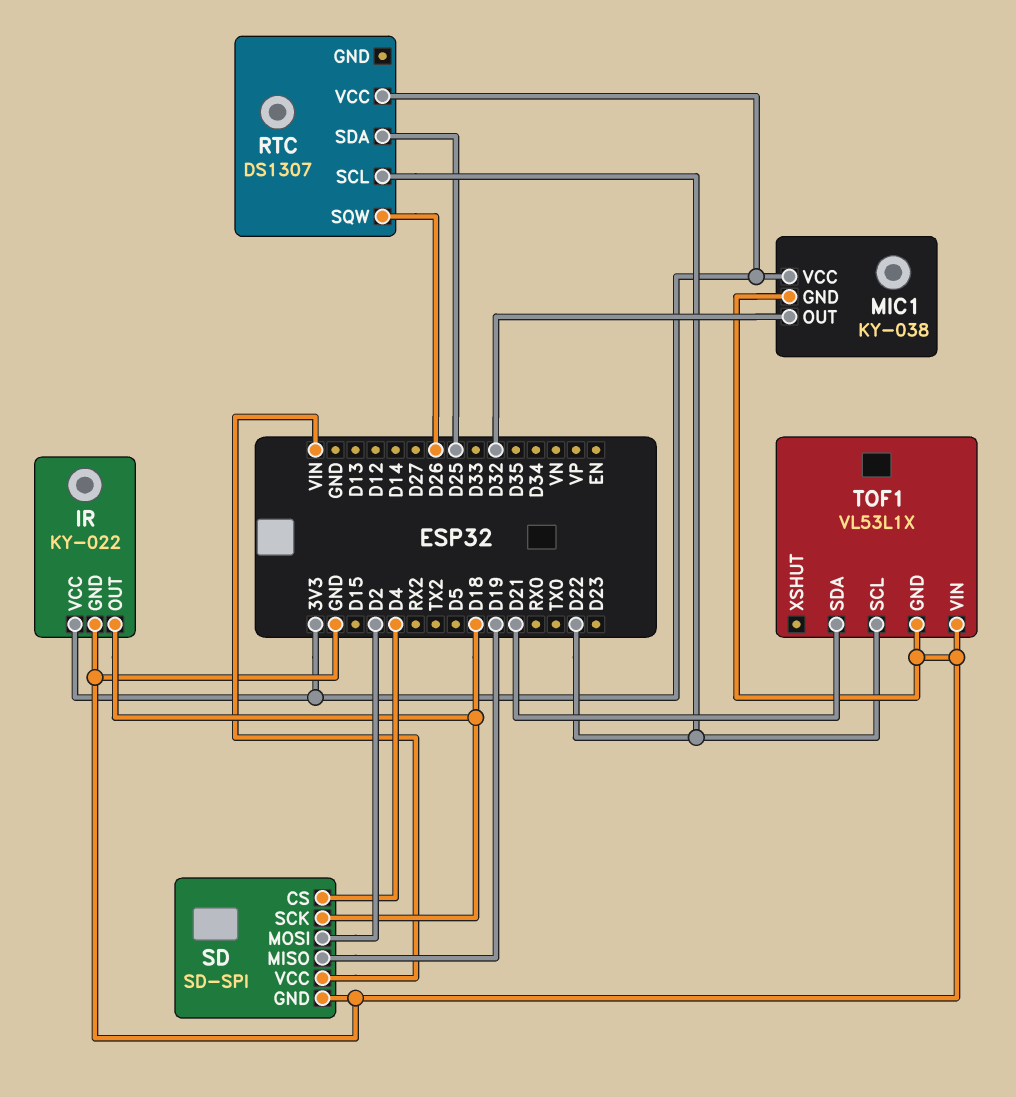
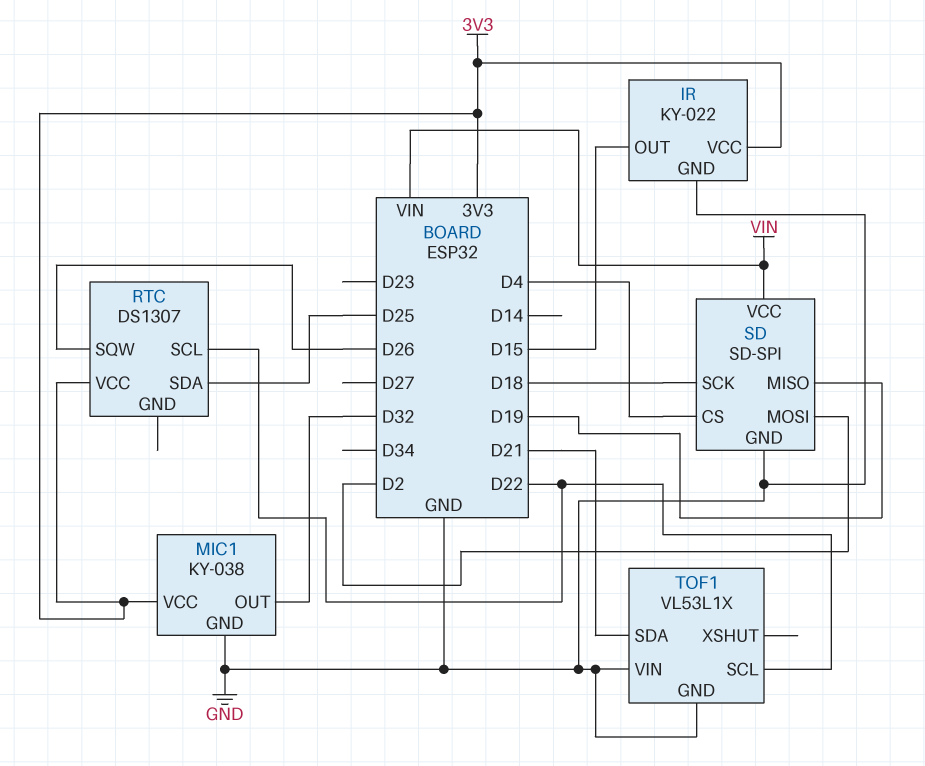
IR pin OUT: D18 -> D15

